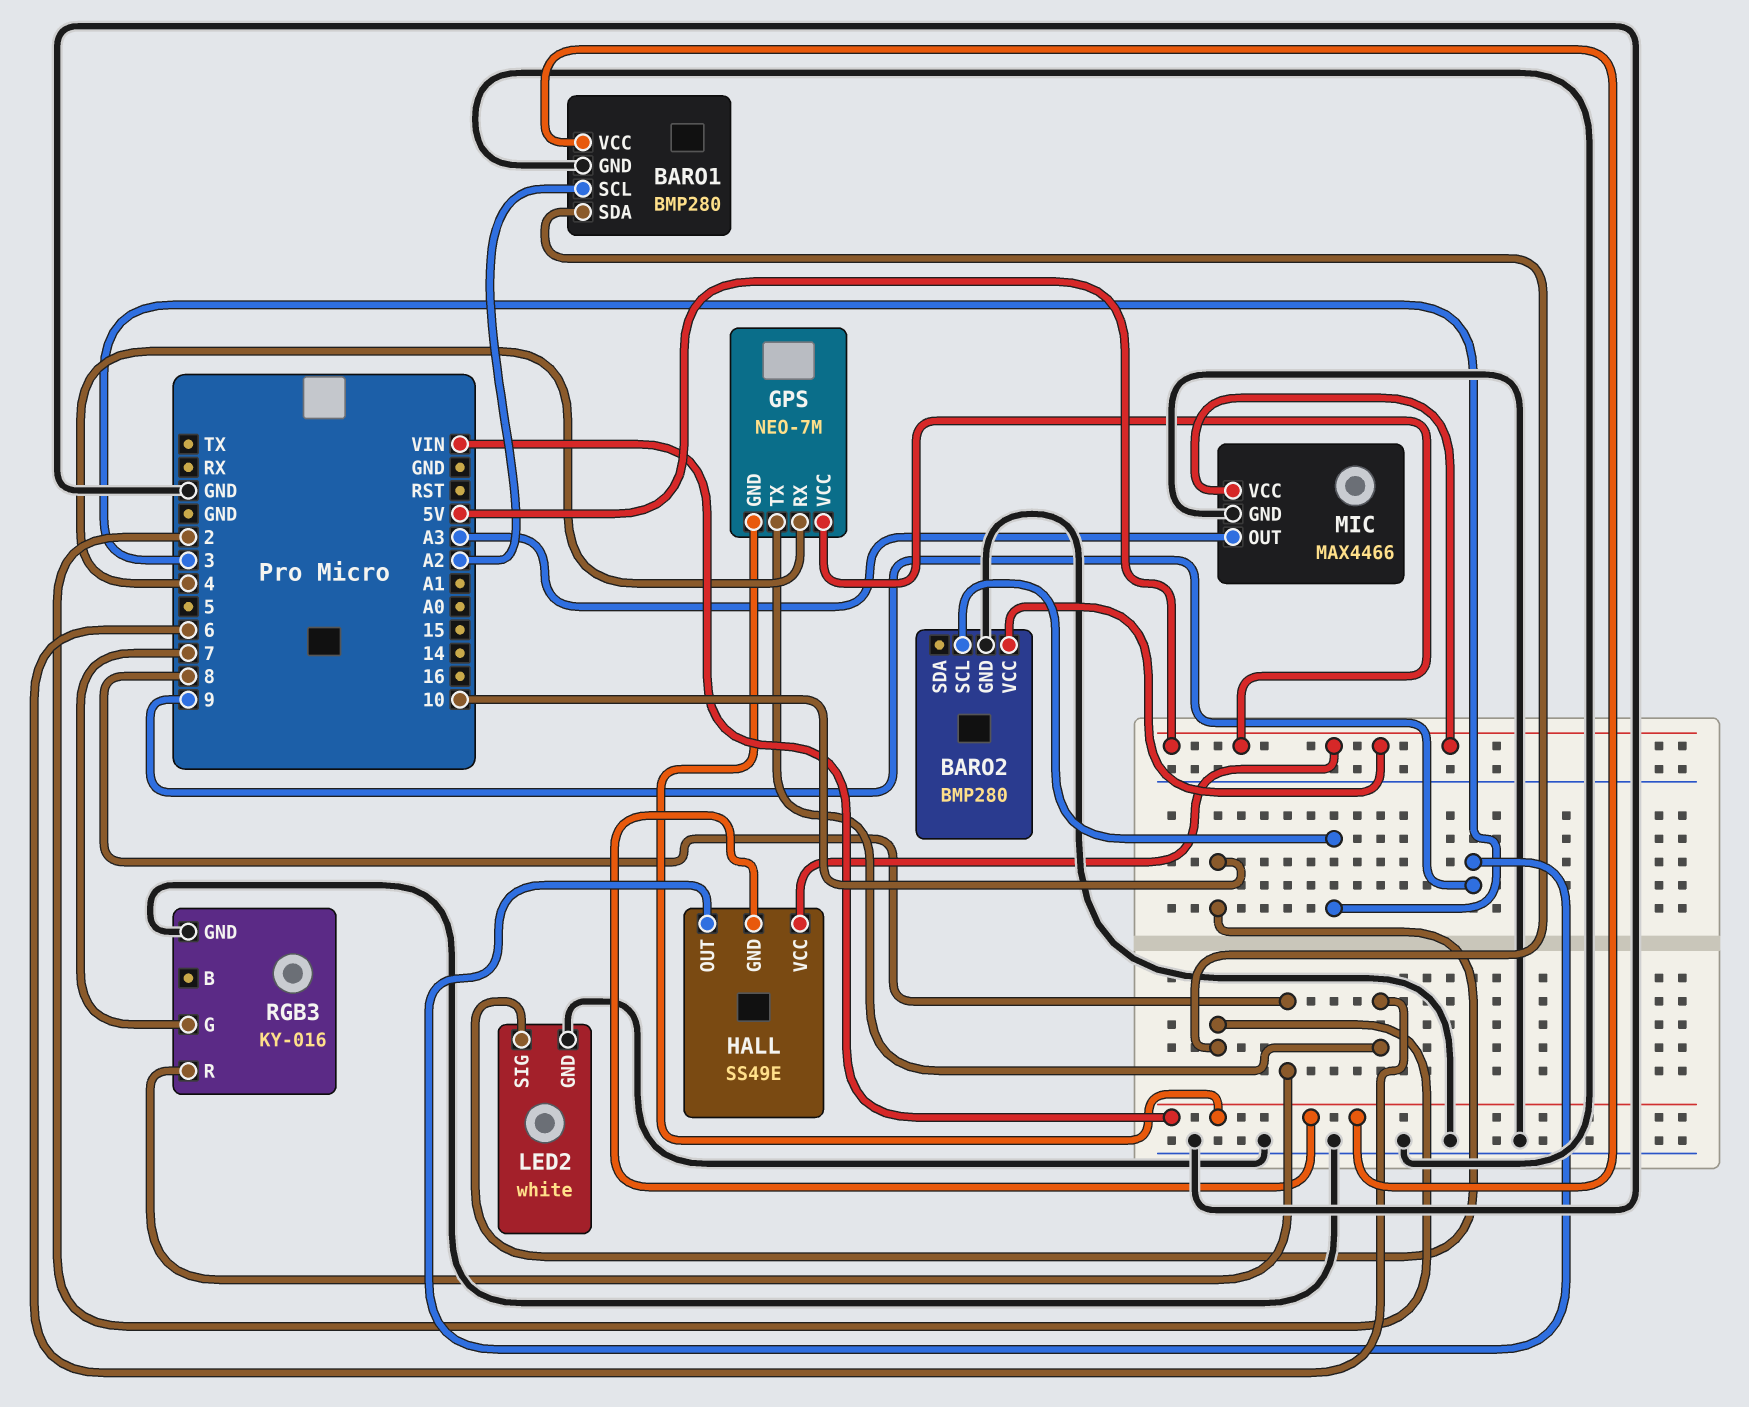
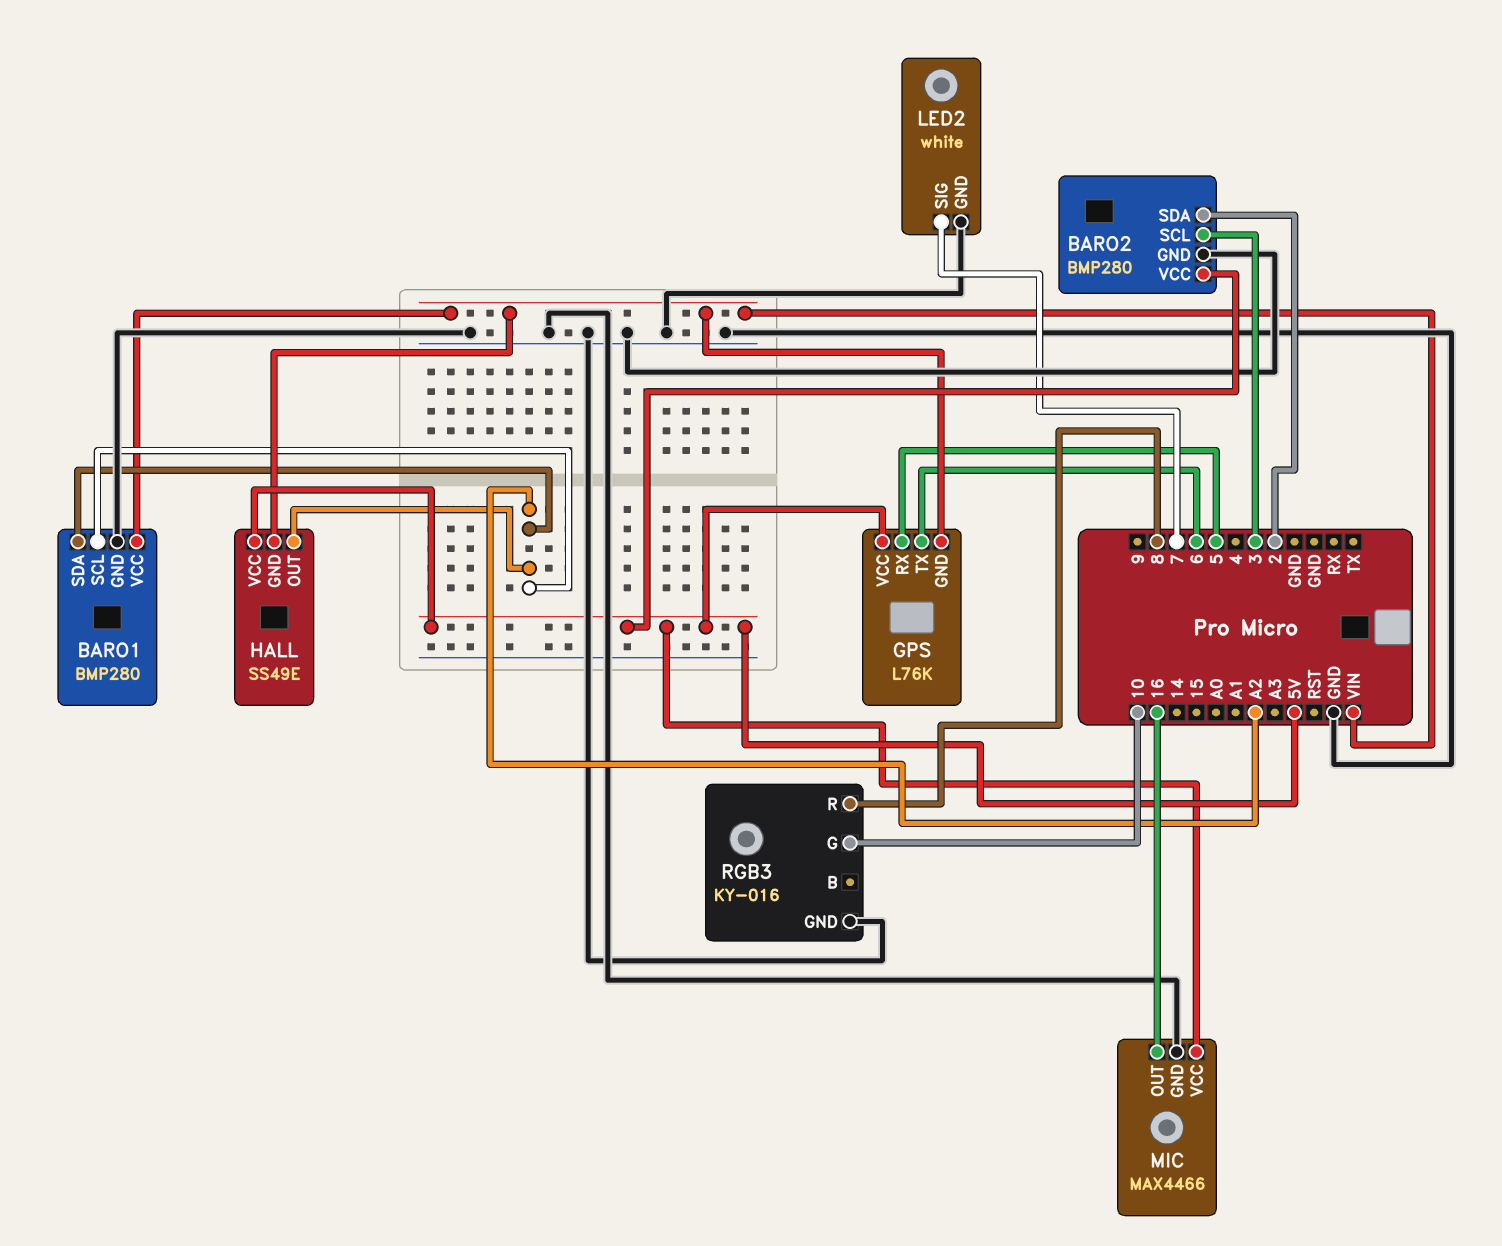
BARO1 pin SDA: 2 -> A2
BARO2 pin SDA: none -> 2
GPS: NEO-7M -> L76K
GPS pin RX: 4 -> 5
HALL pin OUT: 9 -> A2
LED2 pin SIG: 10 -> 7
MIC pin OUT: A3 -> 16
RGB3 pin G: 7 -> 10

